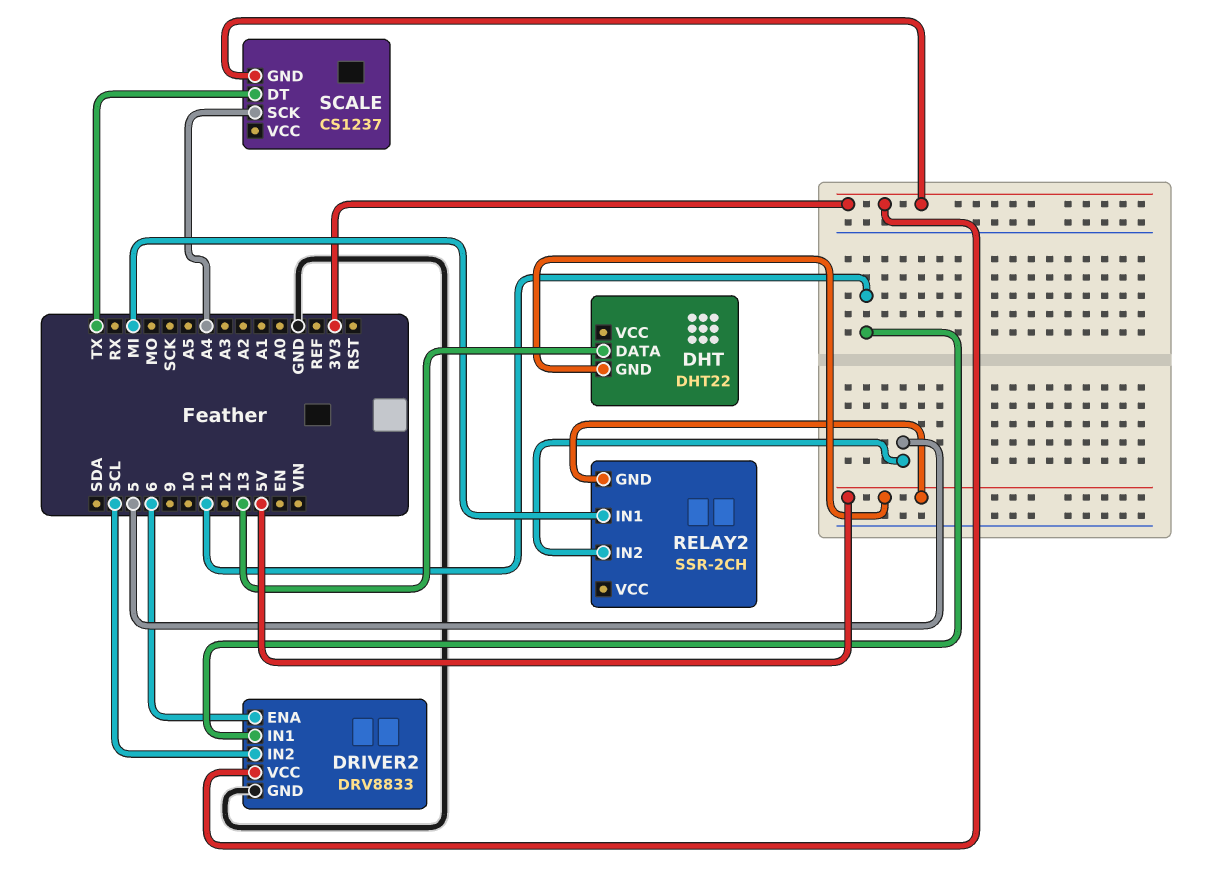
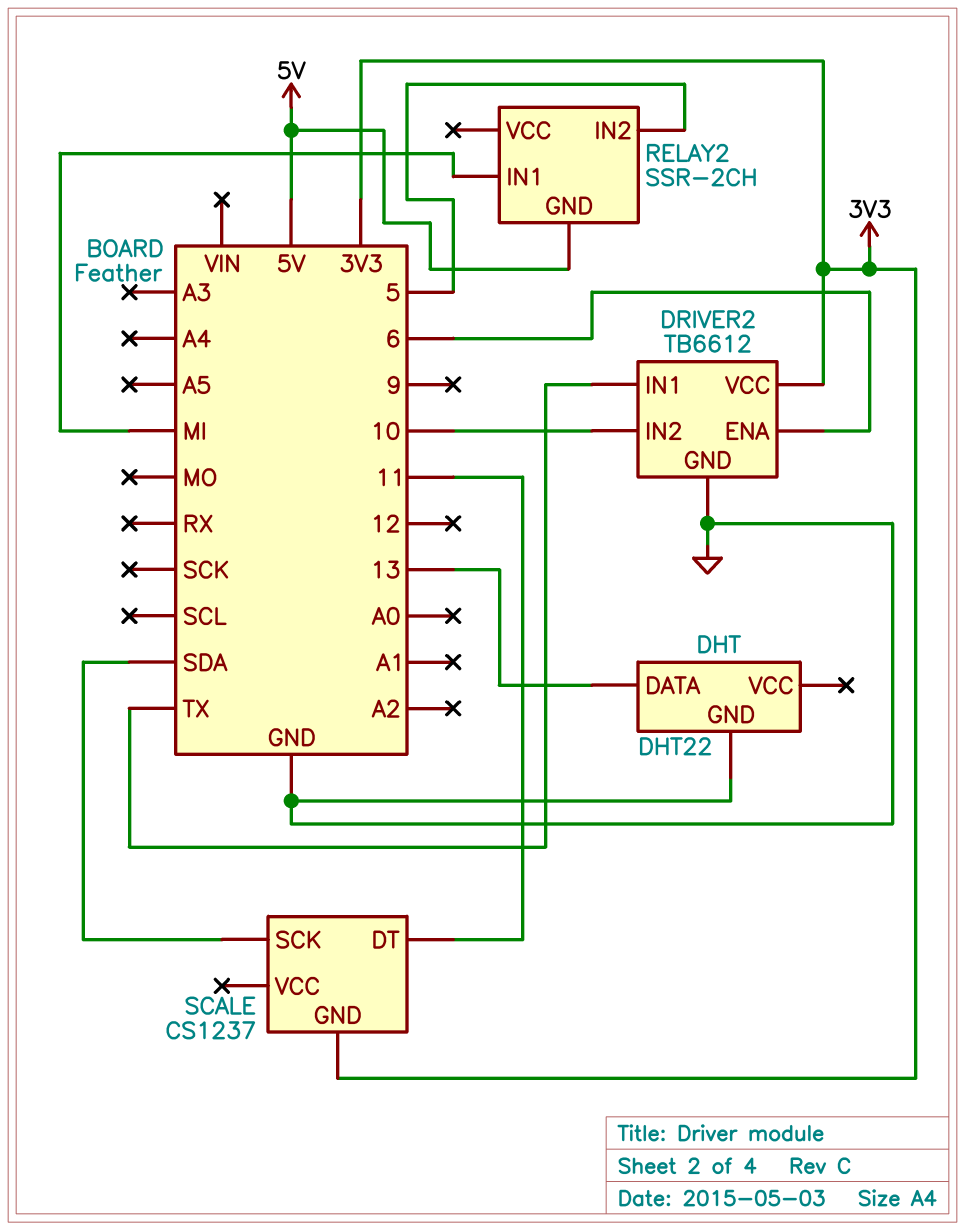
DHT pin GND: 5V -> GND
DRIVER2: DRV8833 -> TB6612
DRIVER2 pin IN1: 11 -> TX
DRIVER2 pin IN2: SCL -> 10
SCALE pin DT: TX -> 11
SCALE pin SCK: A4 -> SDA

